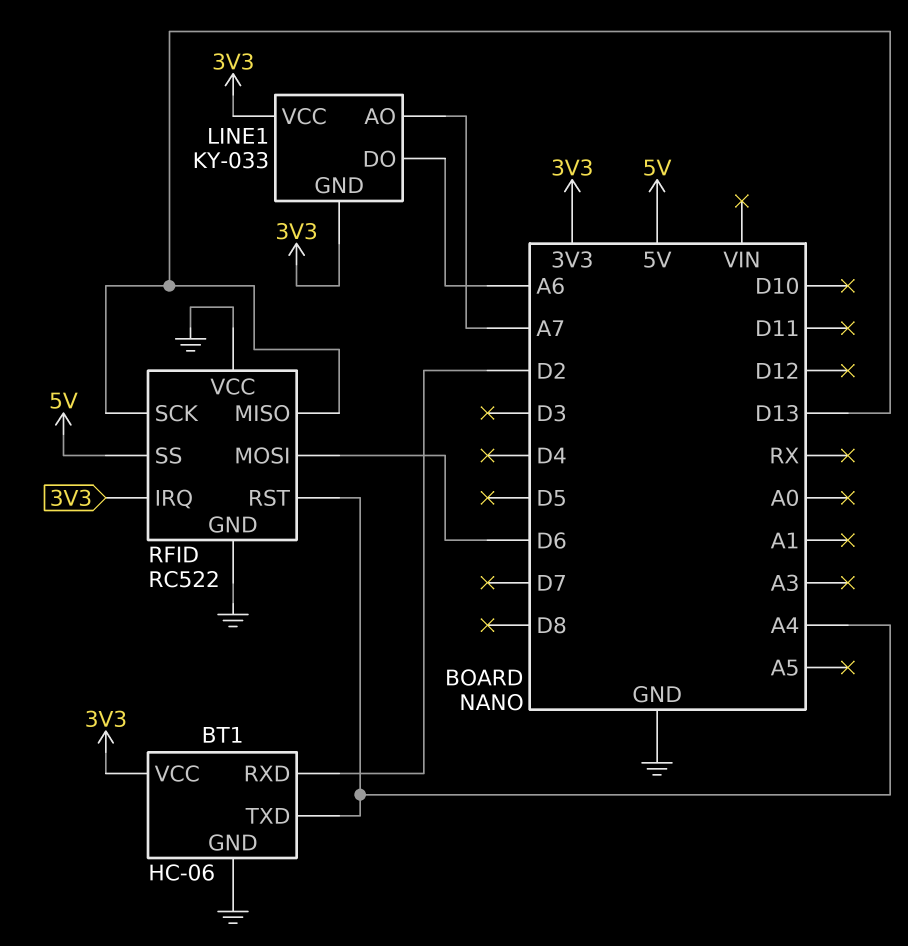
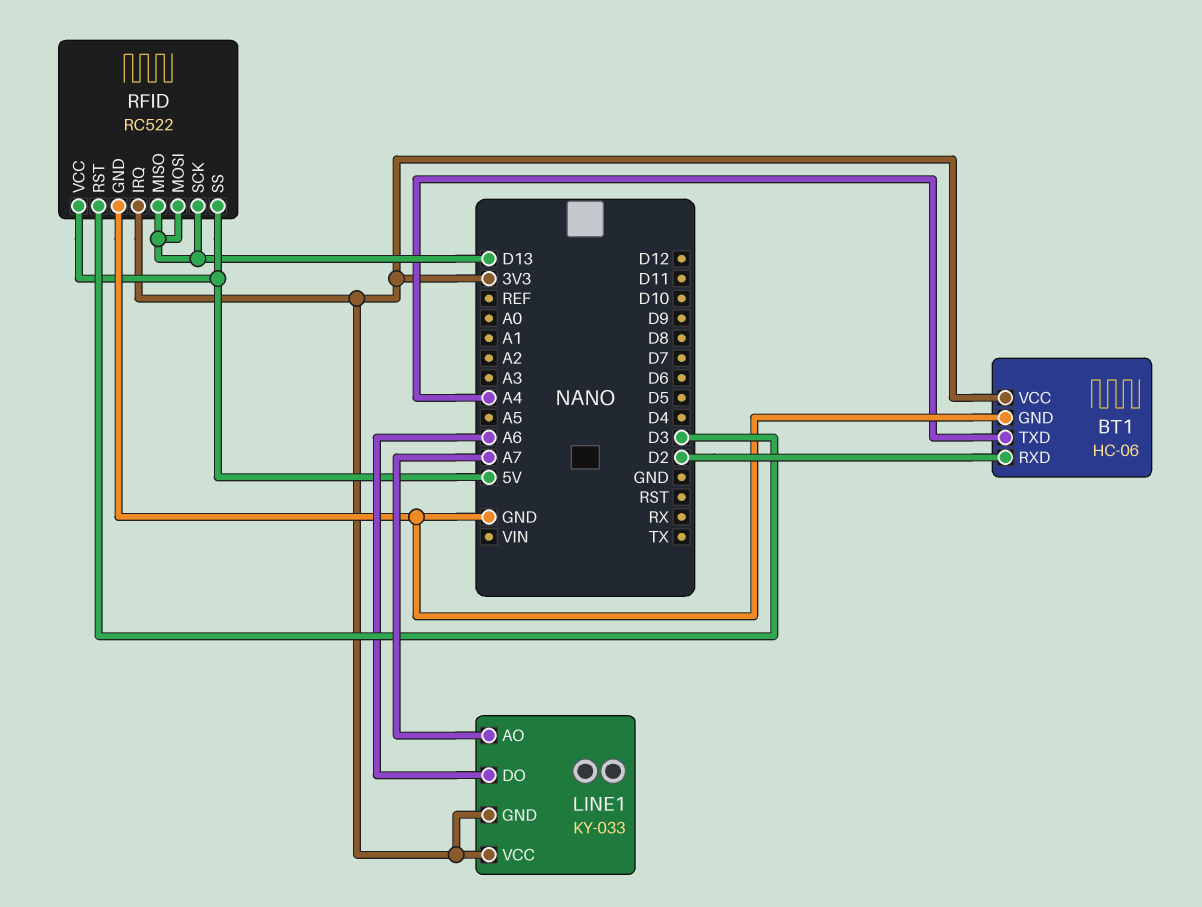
RFID pin MOSI: D6 -> D13
RFID pin RST: A4 -> D3
RFID pin VCC: GND -> 5V

